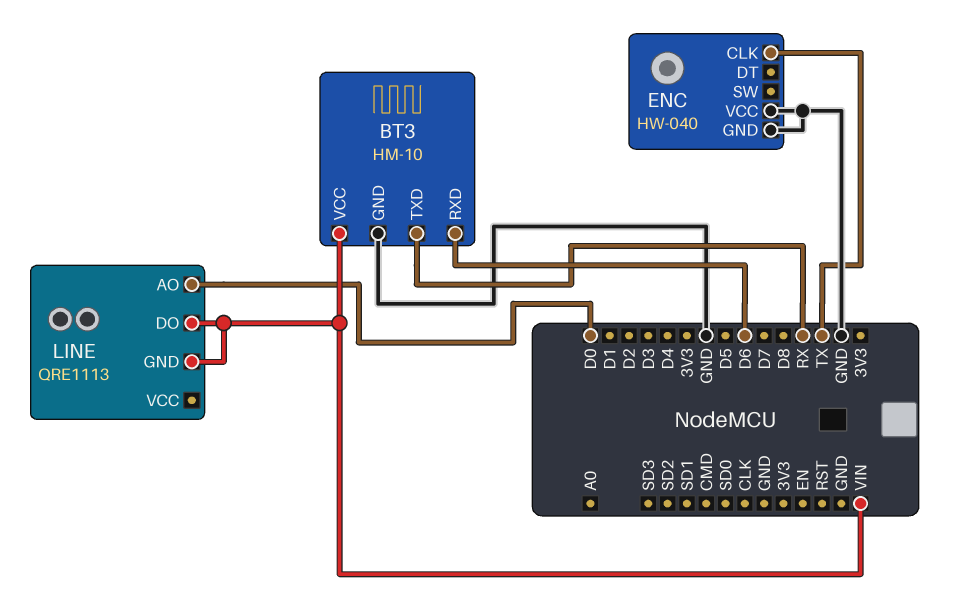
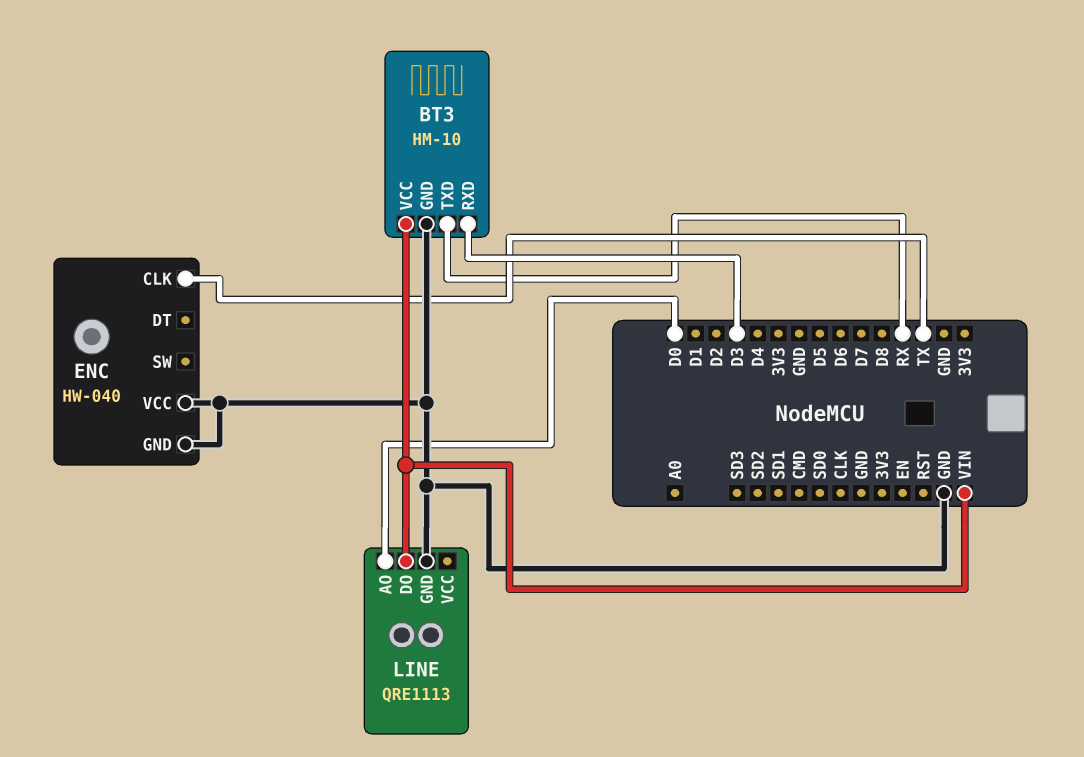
BT3 pin RXD: D6 -> D3
LINE pin GND: VIN -> GND

